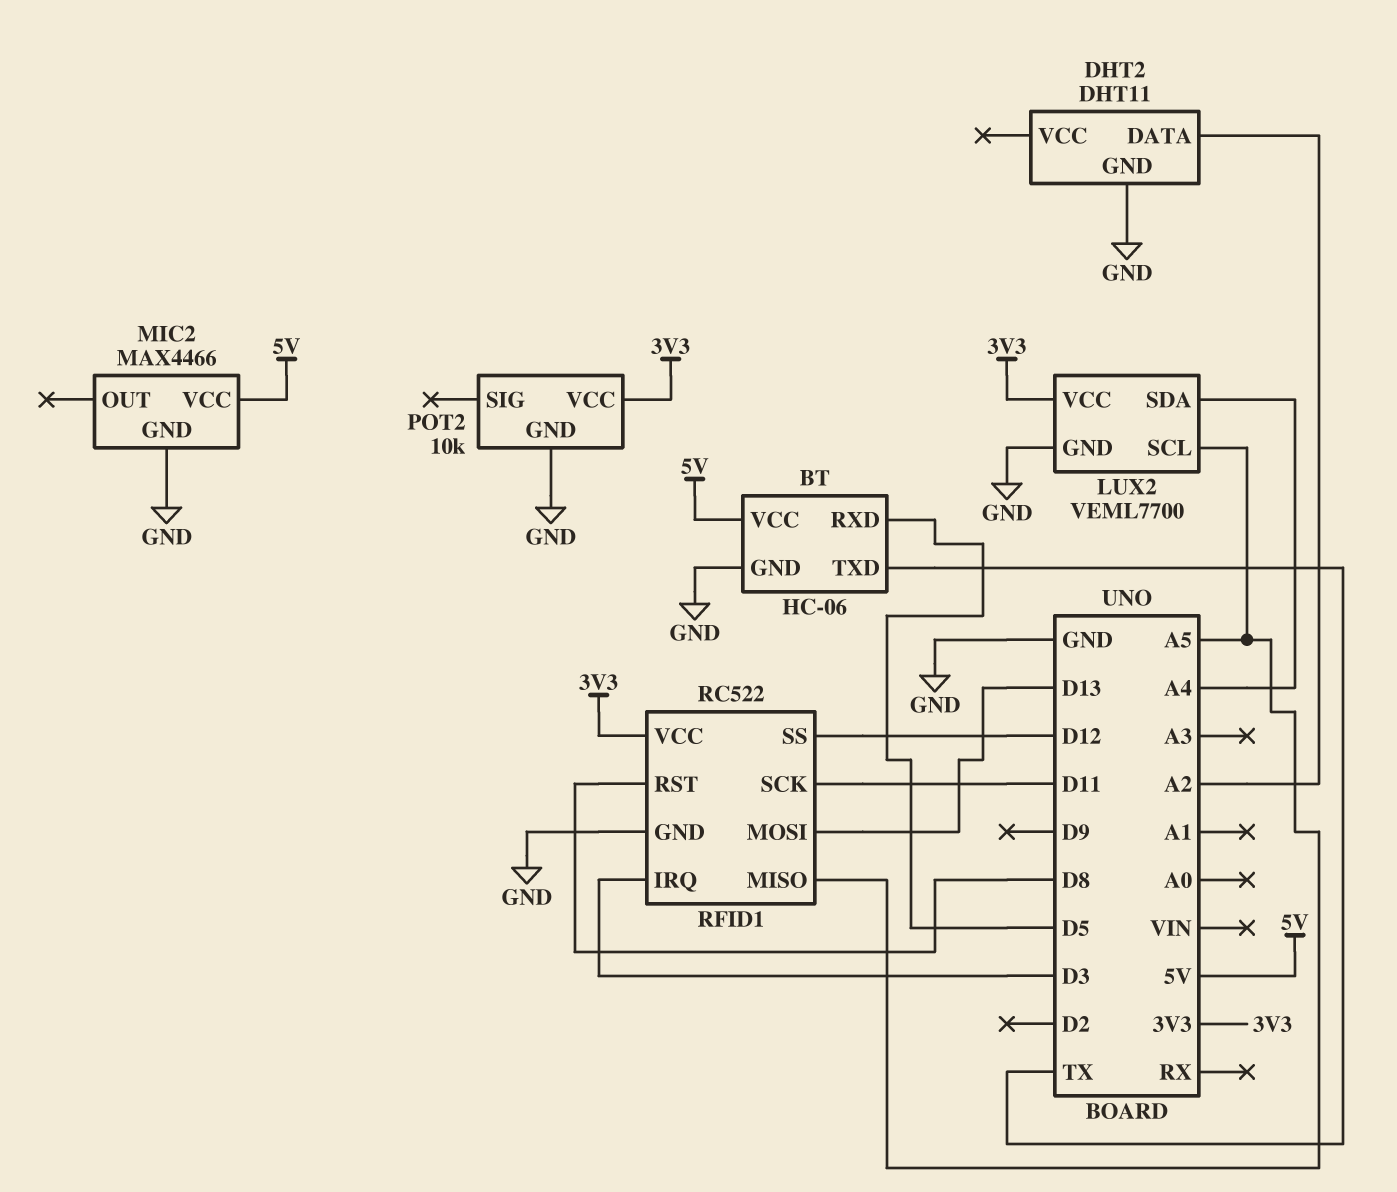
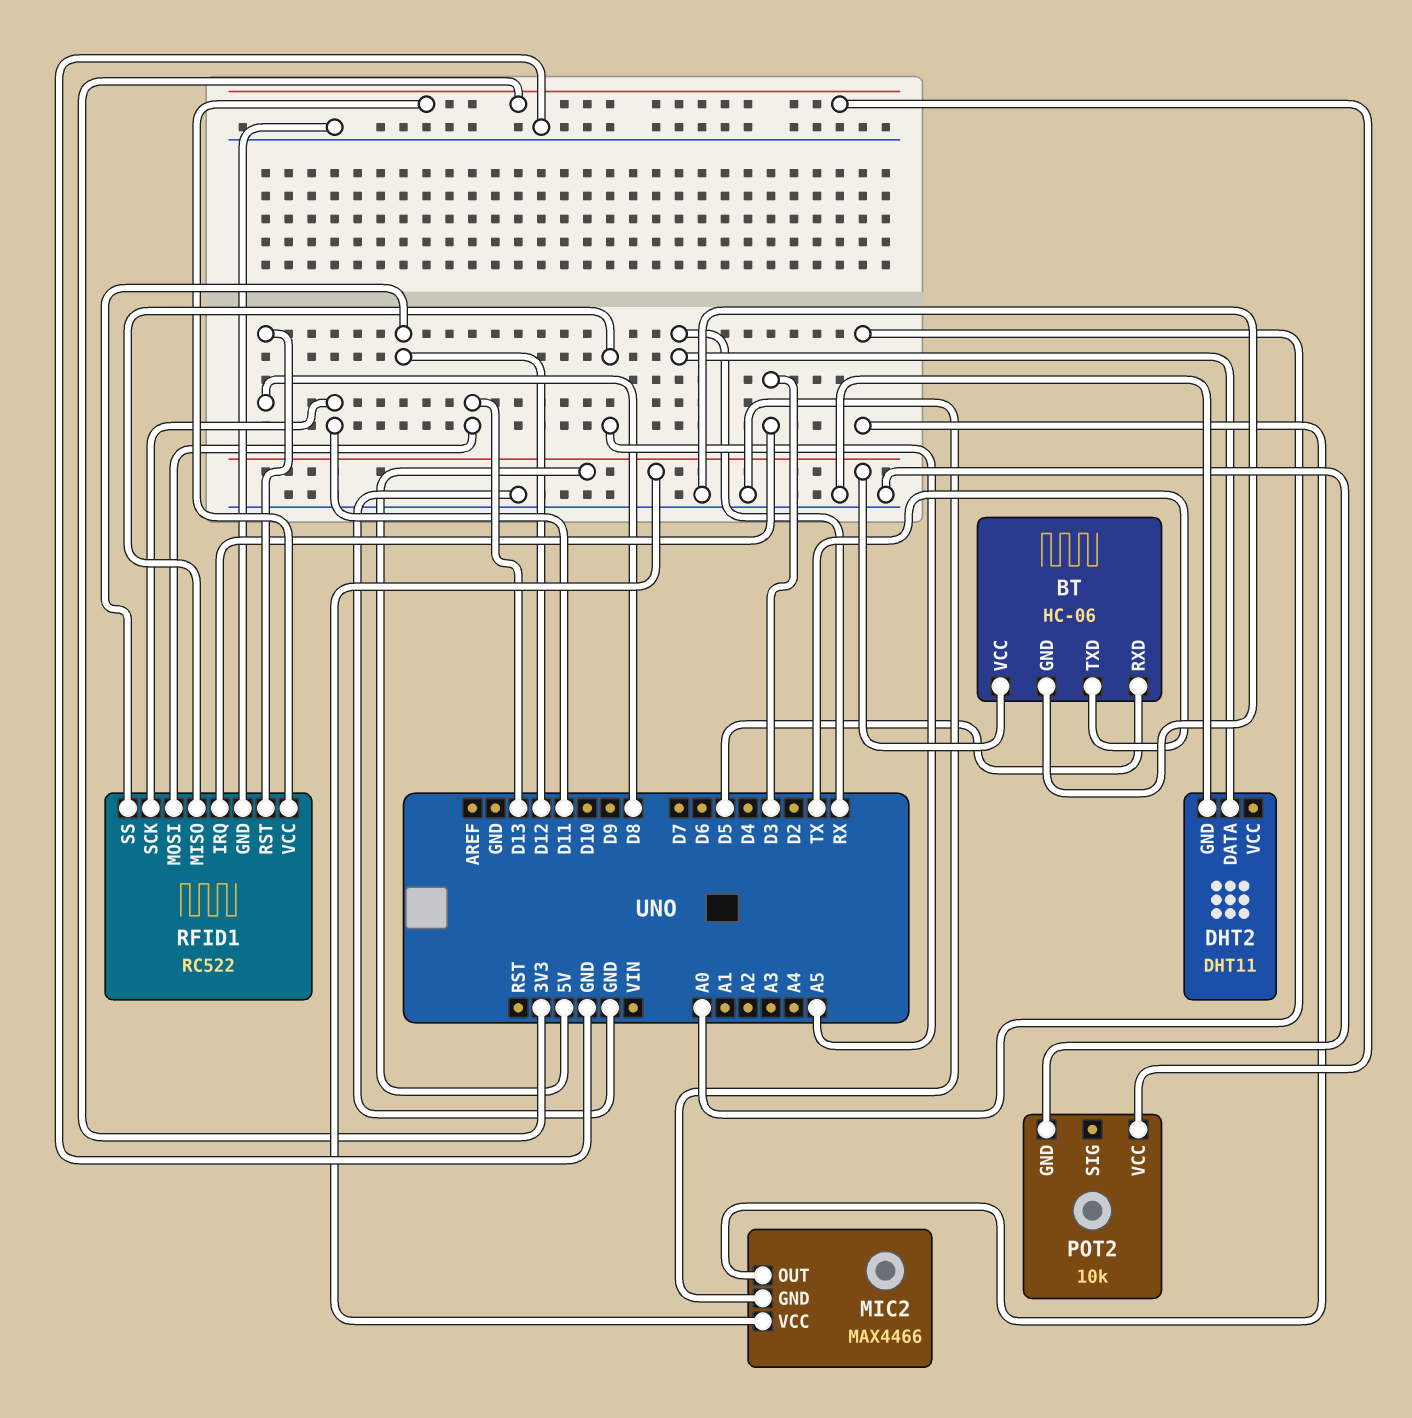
DHT2 pin DATA: A2 -> RX
LUX2: VEML7700 -> none
LUX2 pin GND: GND -> none
LUX2 pin SCL: A5 -> none
LUX2 pin SDA: A4 -> none
LUX2 pin VCC: 3V3 -> none
MIC2 pin OUT: none -> A0

